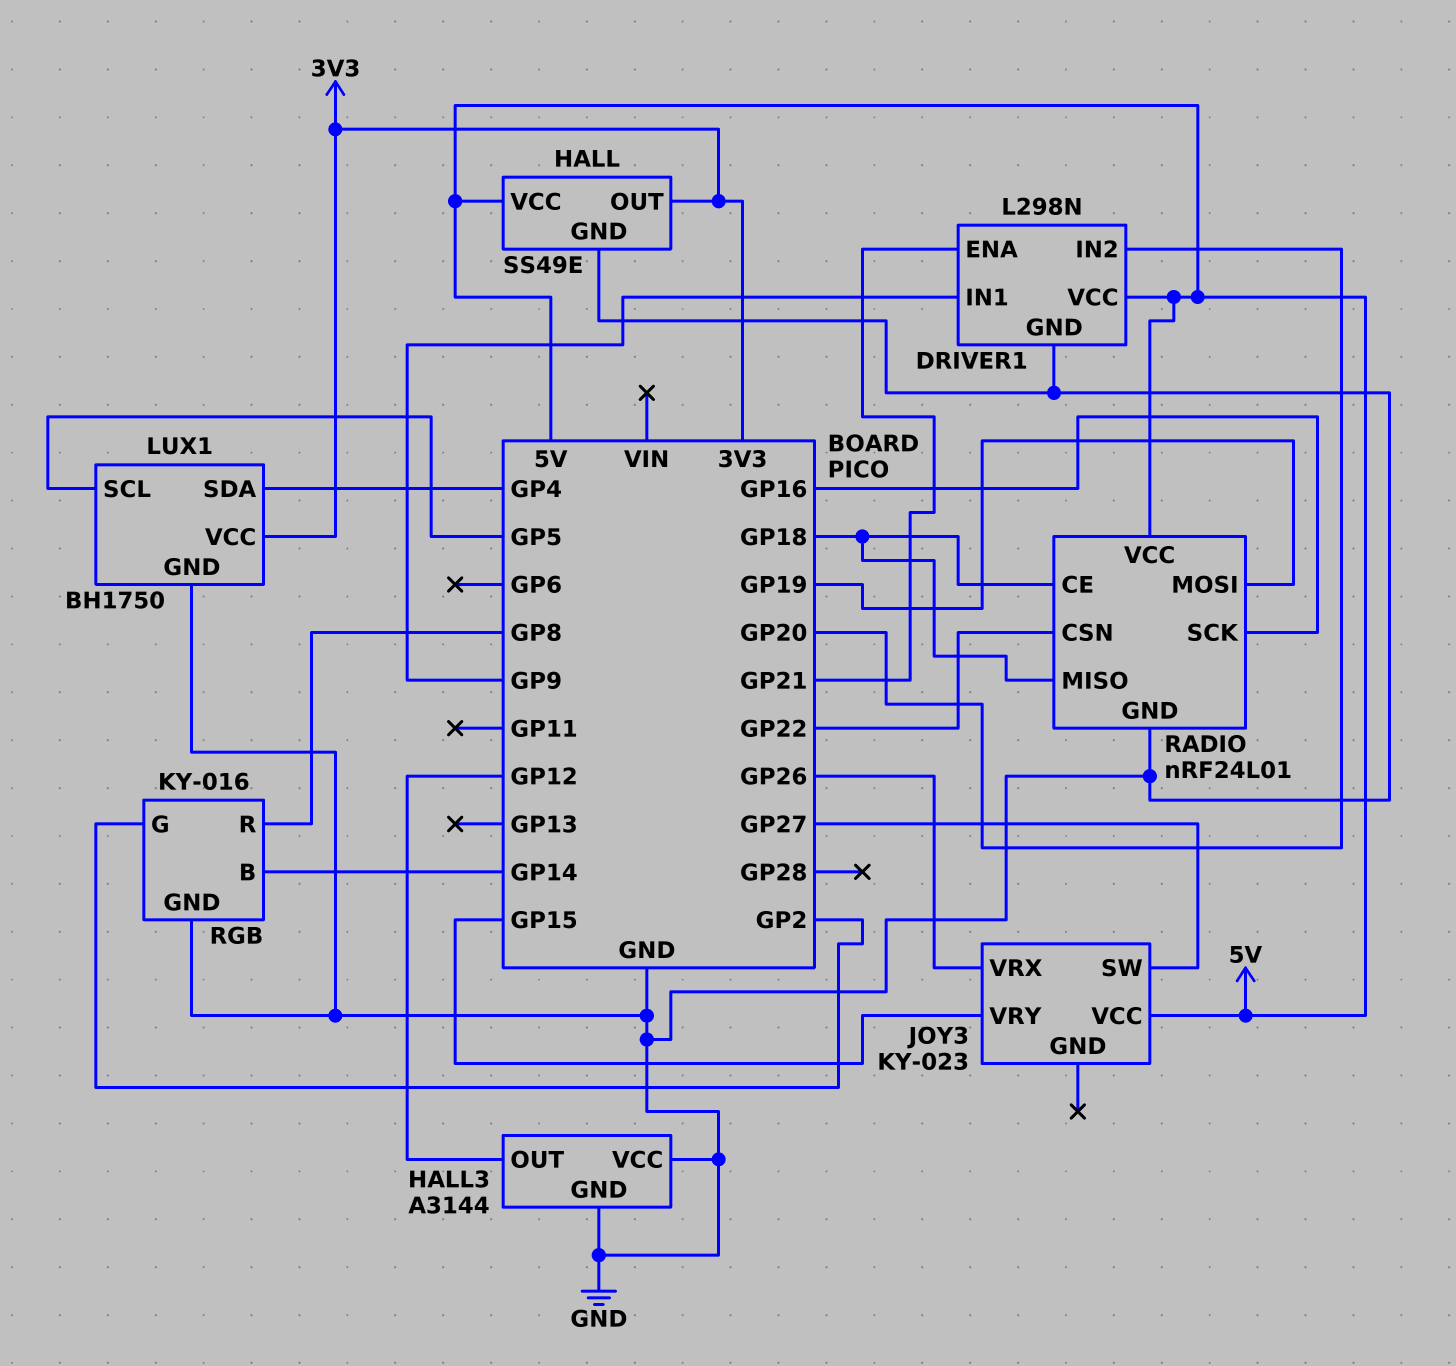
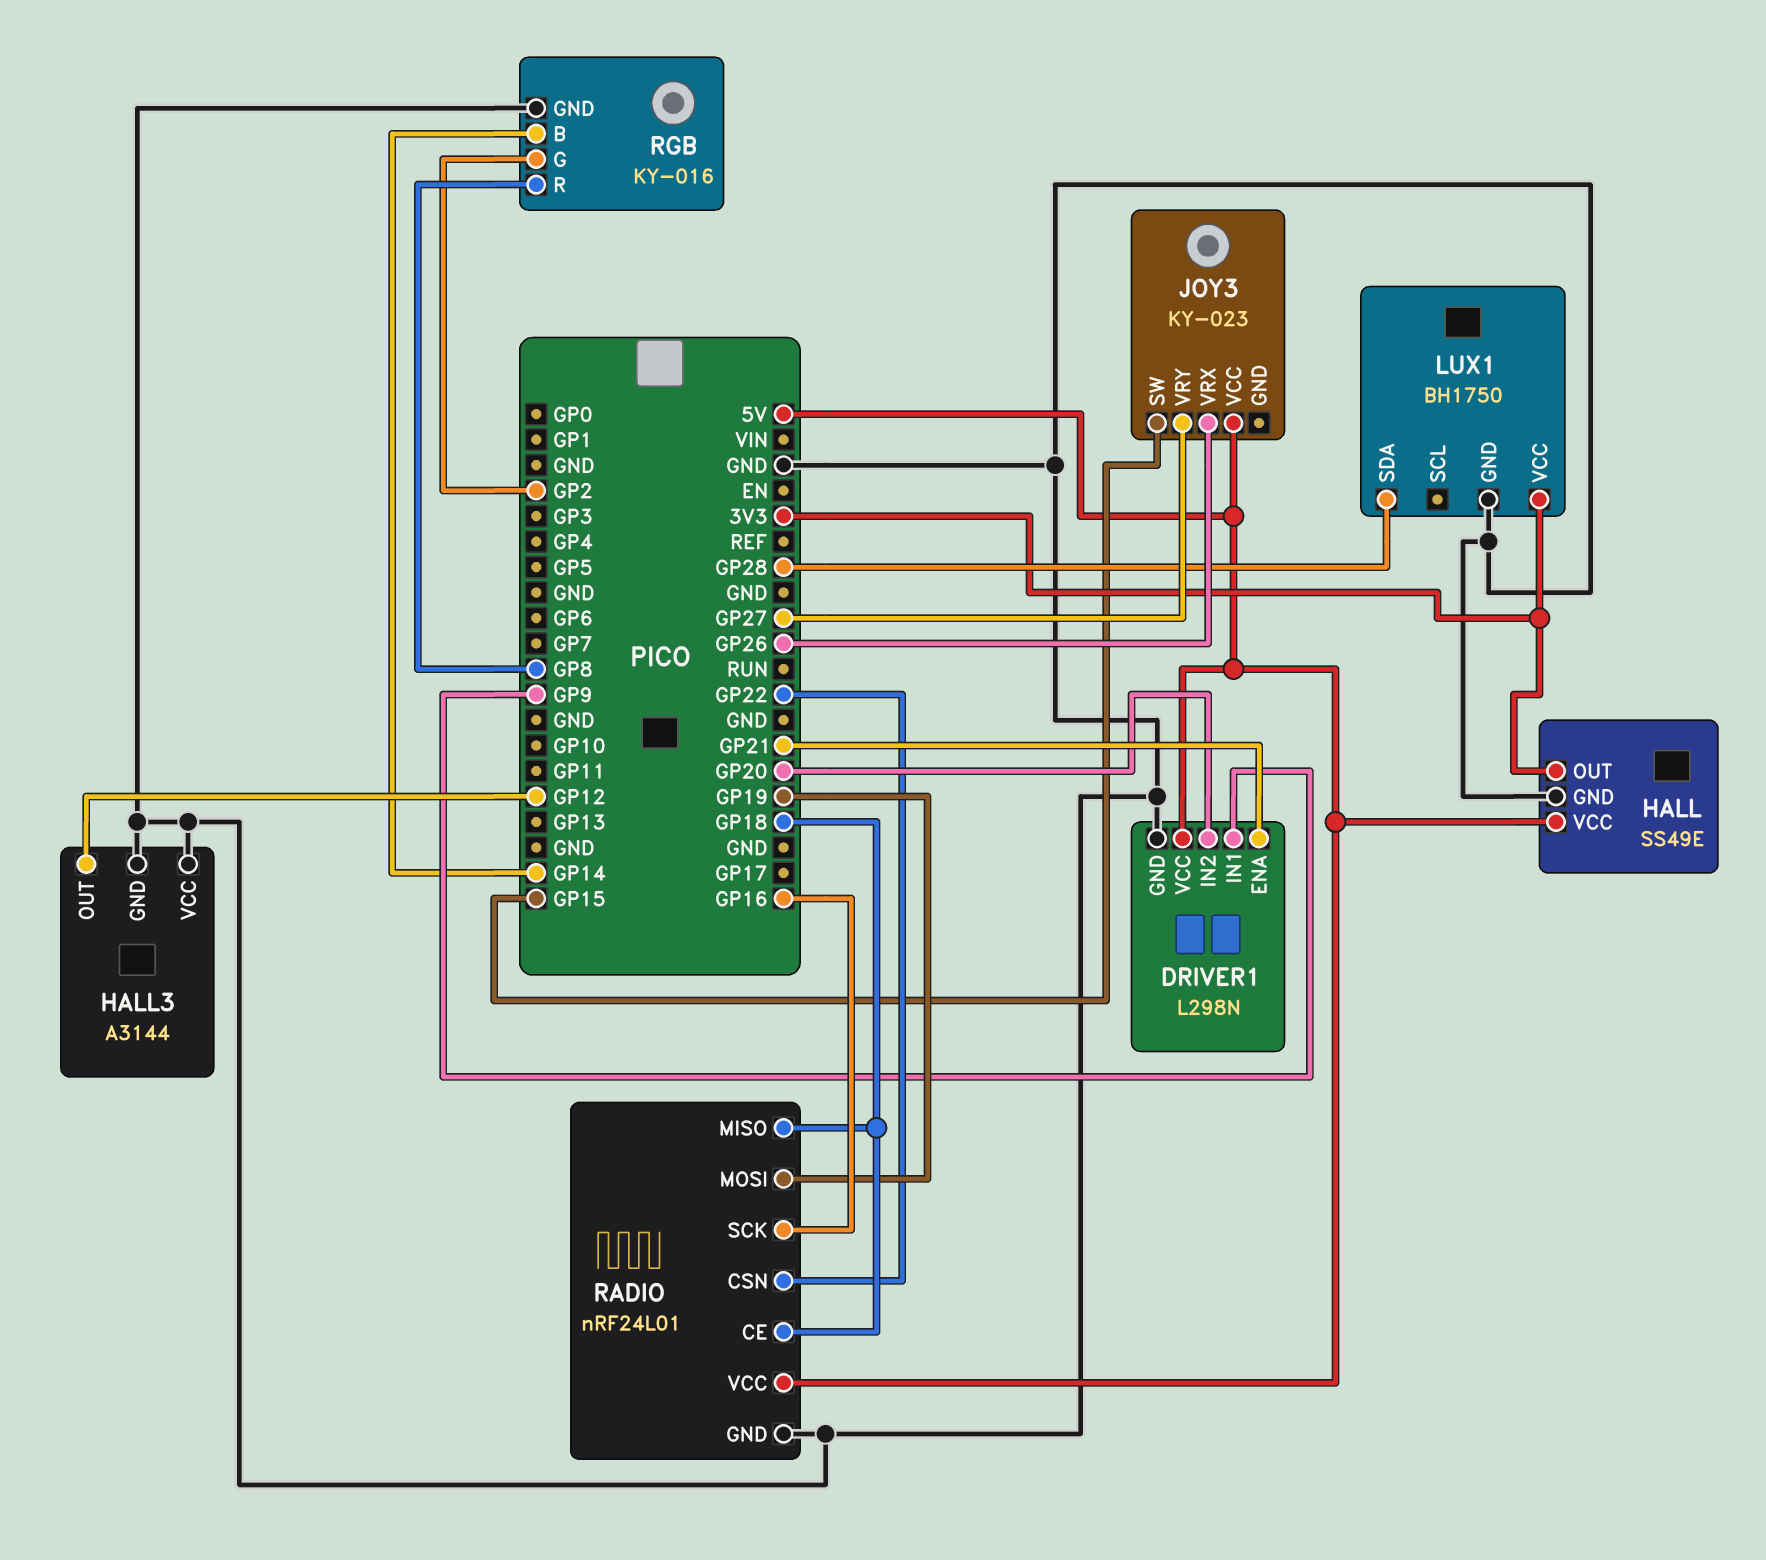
JOY3 pin SW: GP27 -> GP15
JOY3 pin VRY: GP15 -> GP27
LUX1 pin SCL: GP5 -> none
LUX1 pin SDA: GP4 -> GP28

